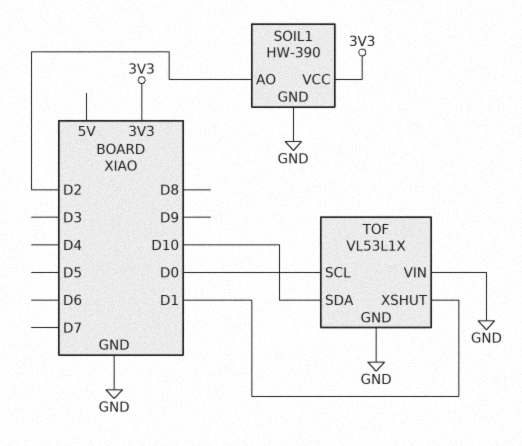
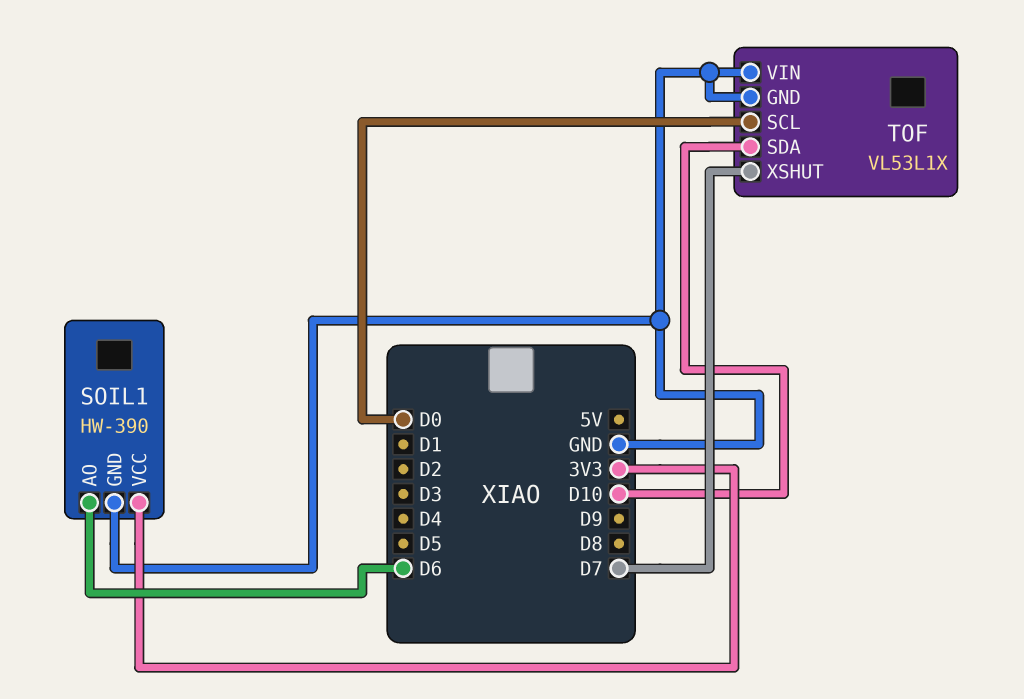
SOIL1 pin AO: D2 -> D6
TOF pin XSHUT: D1 -> D7

